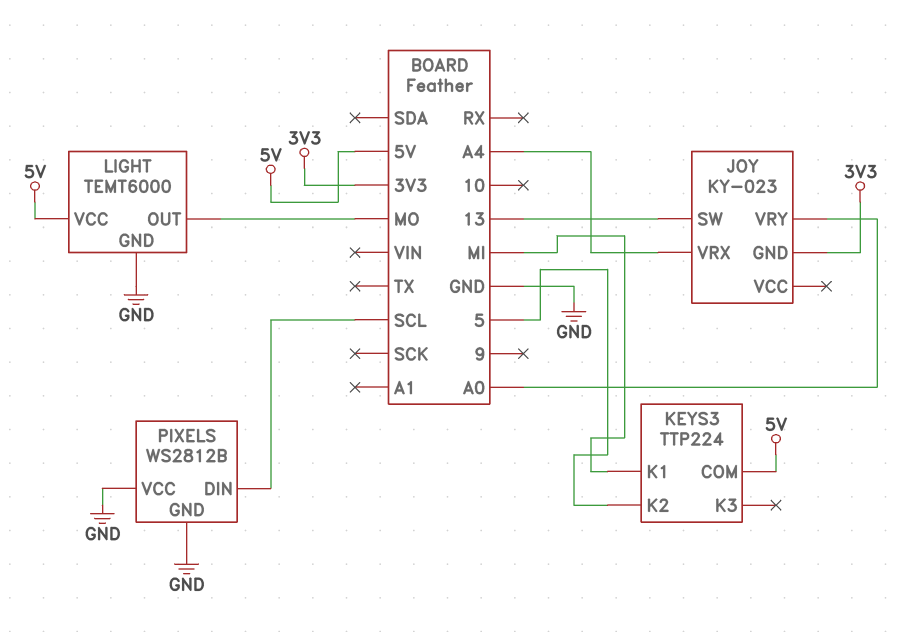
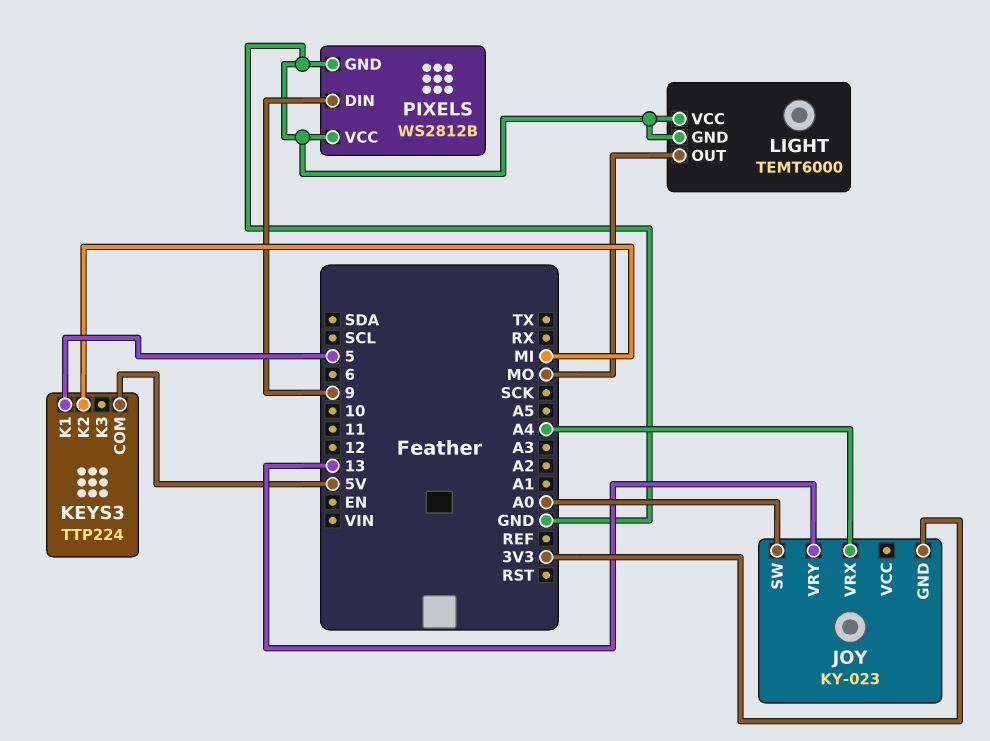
JOY pin SW: 13 -> A0
JOY pin VRY: A0 -> 13
KEYS3 pin K1: MI -> 5
KEYS3 pin K2: 5 -> MI
LIGHT pin VCC: 5V -> GND
PIXELS pin DIN: SCL -> 9

